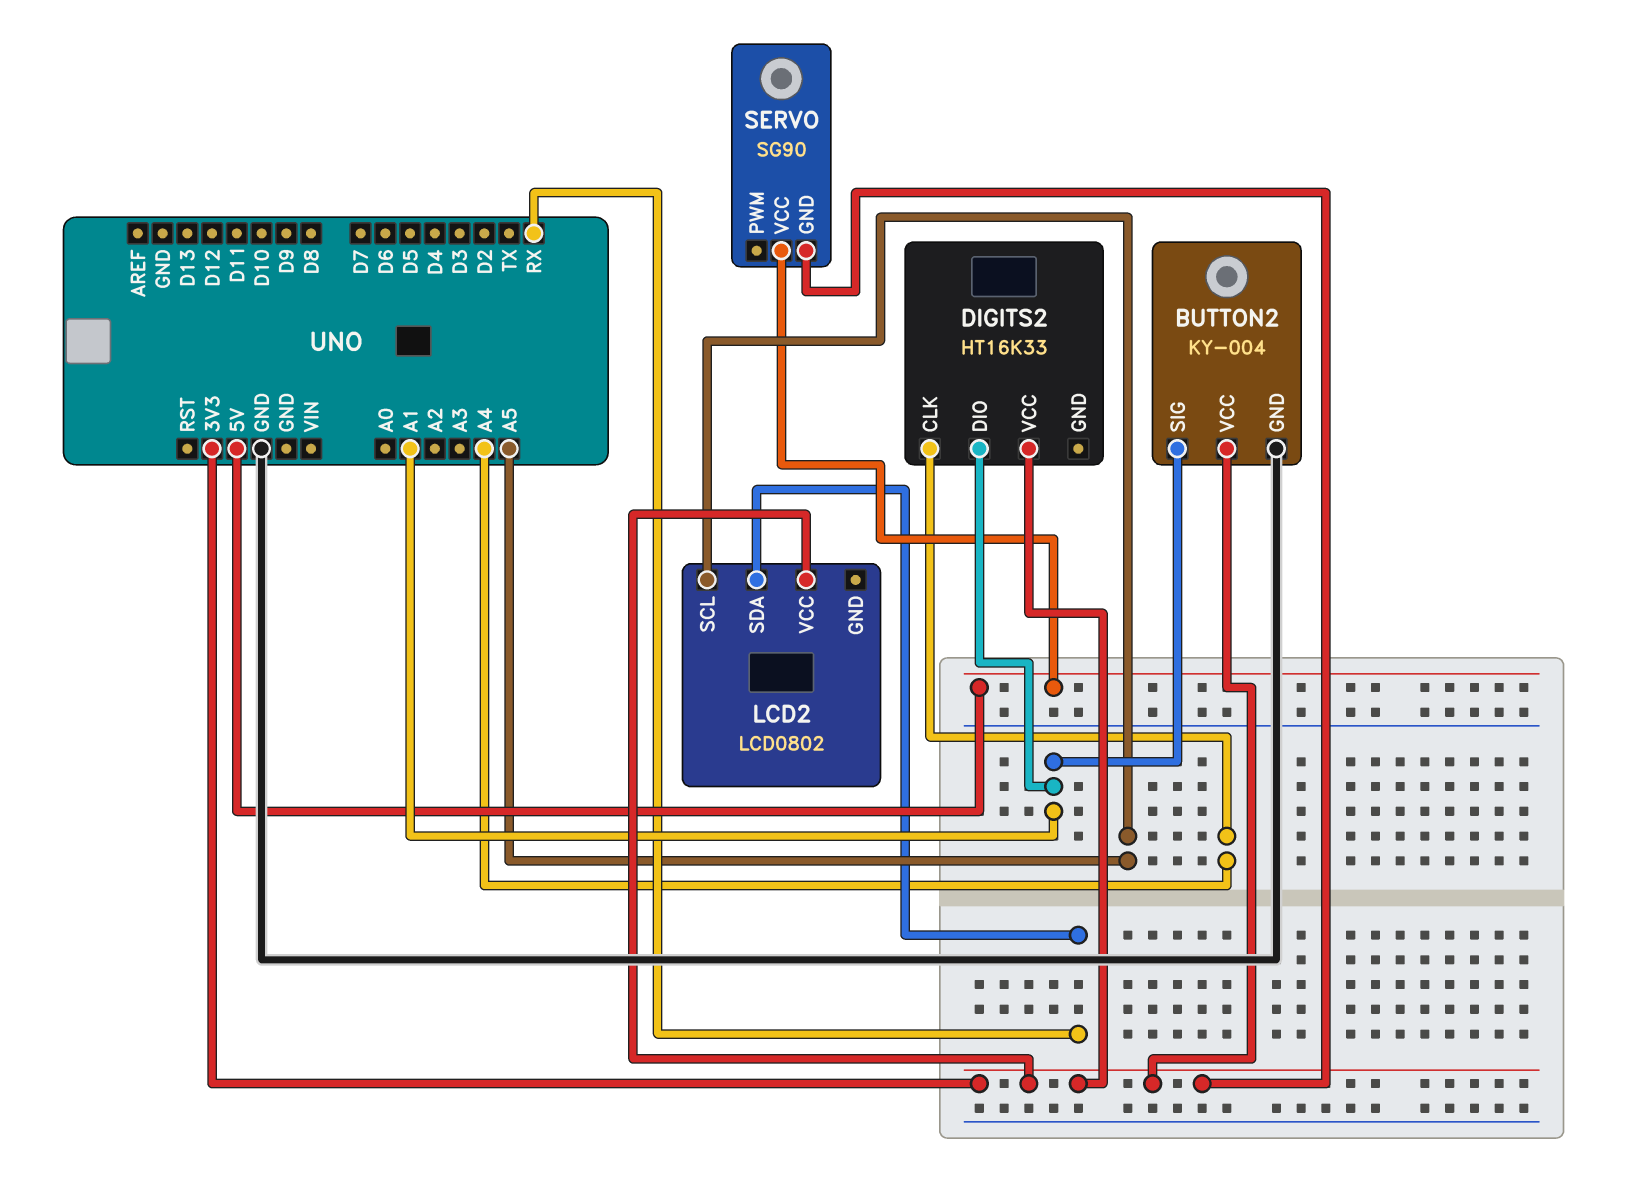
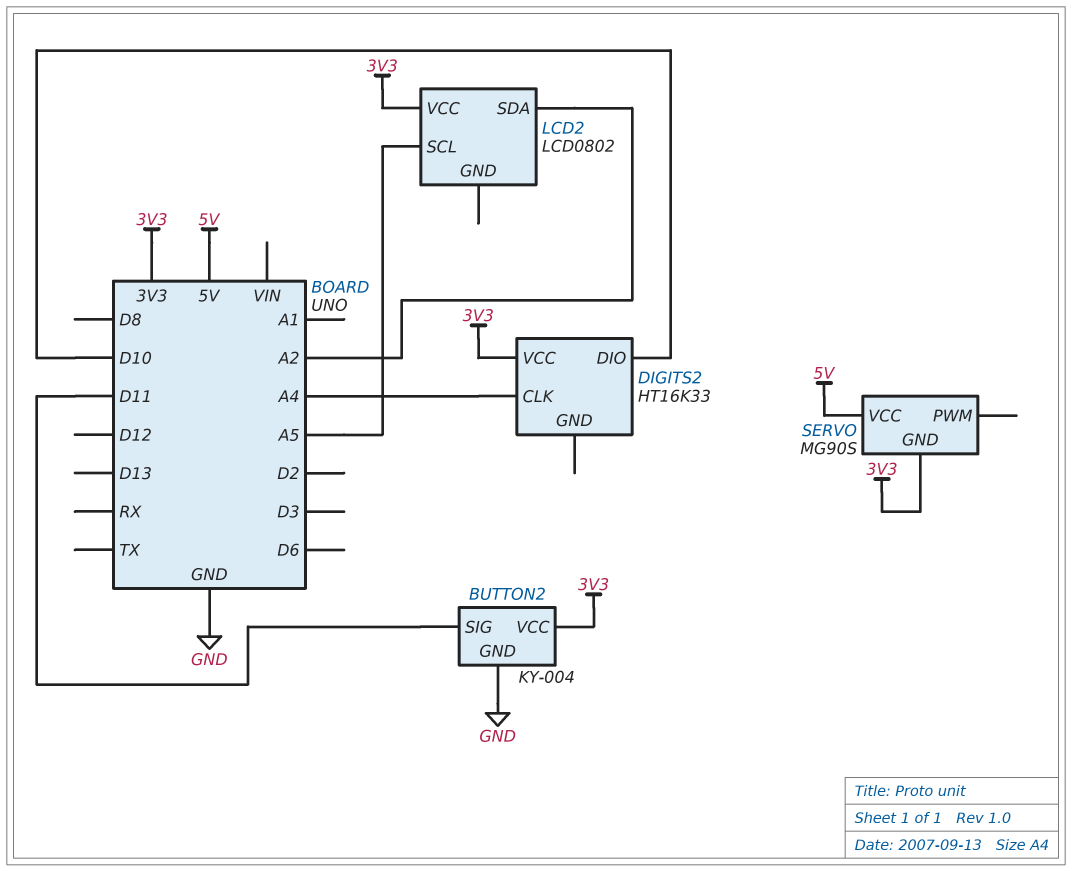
BUTTON2 pin SIG: A1 -> D11
DIGITS2 pin DIO: A1 -> D10
LCD2 pin SDA: RX -> A2
SERVO: SG90 -> MG90S

